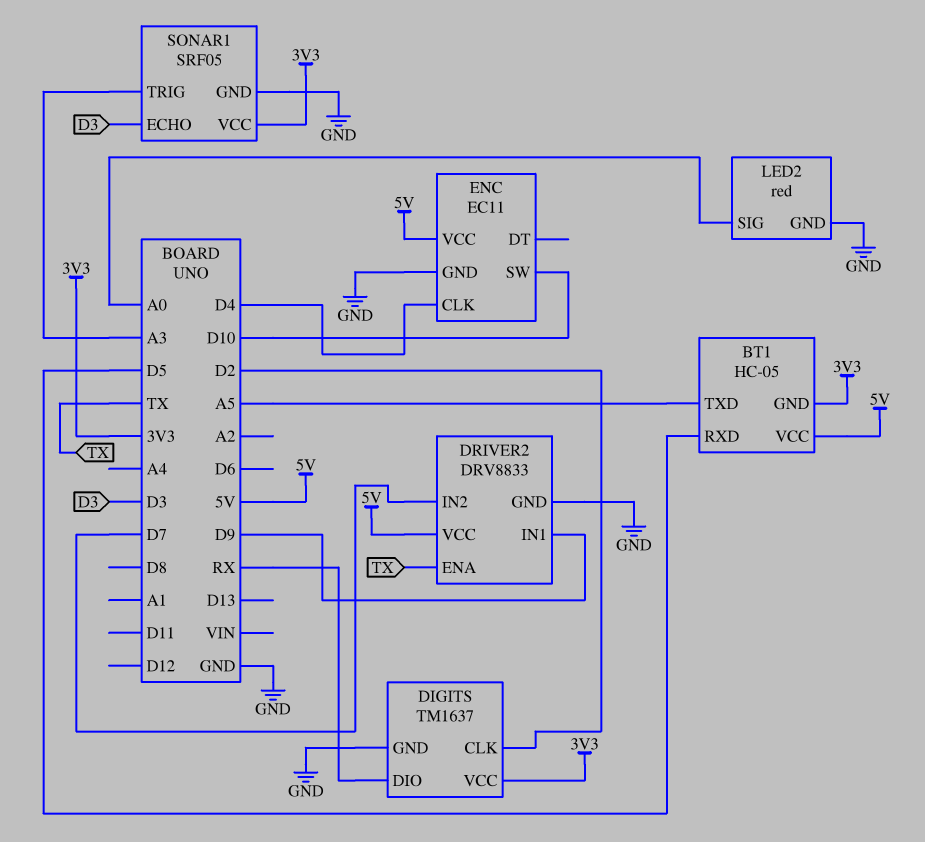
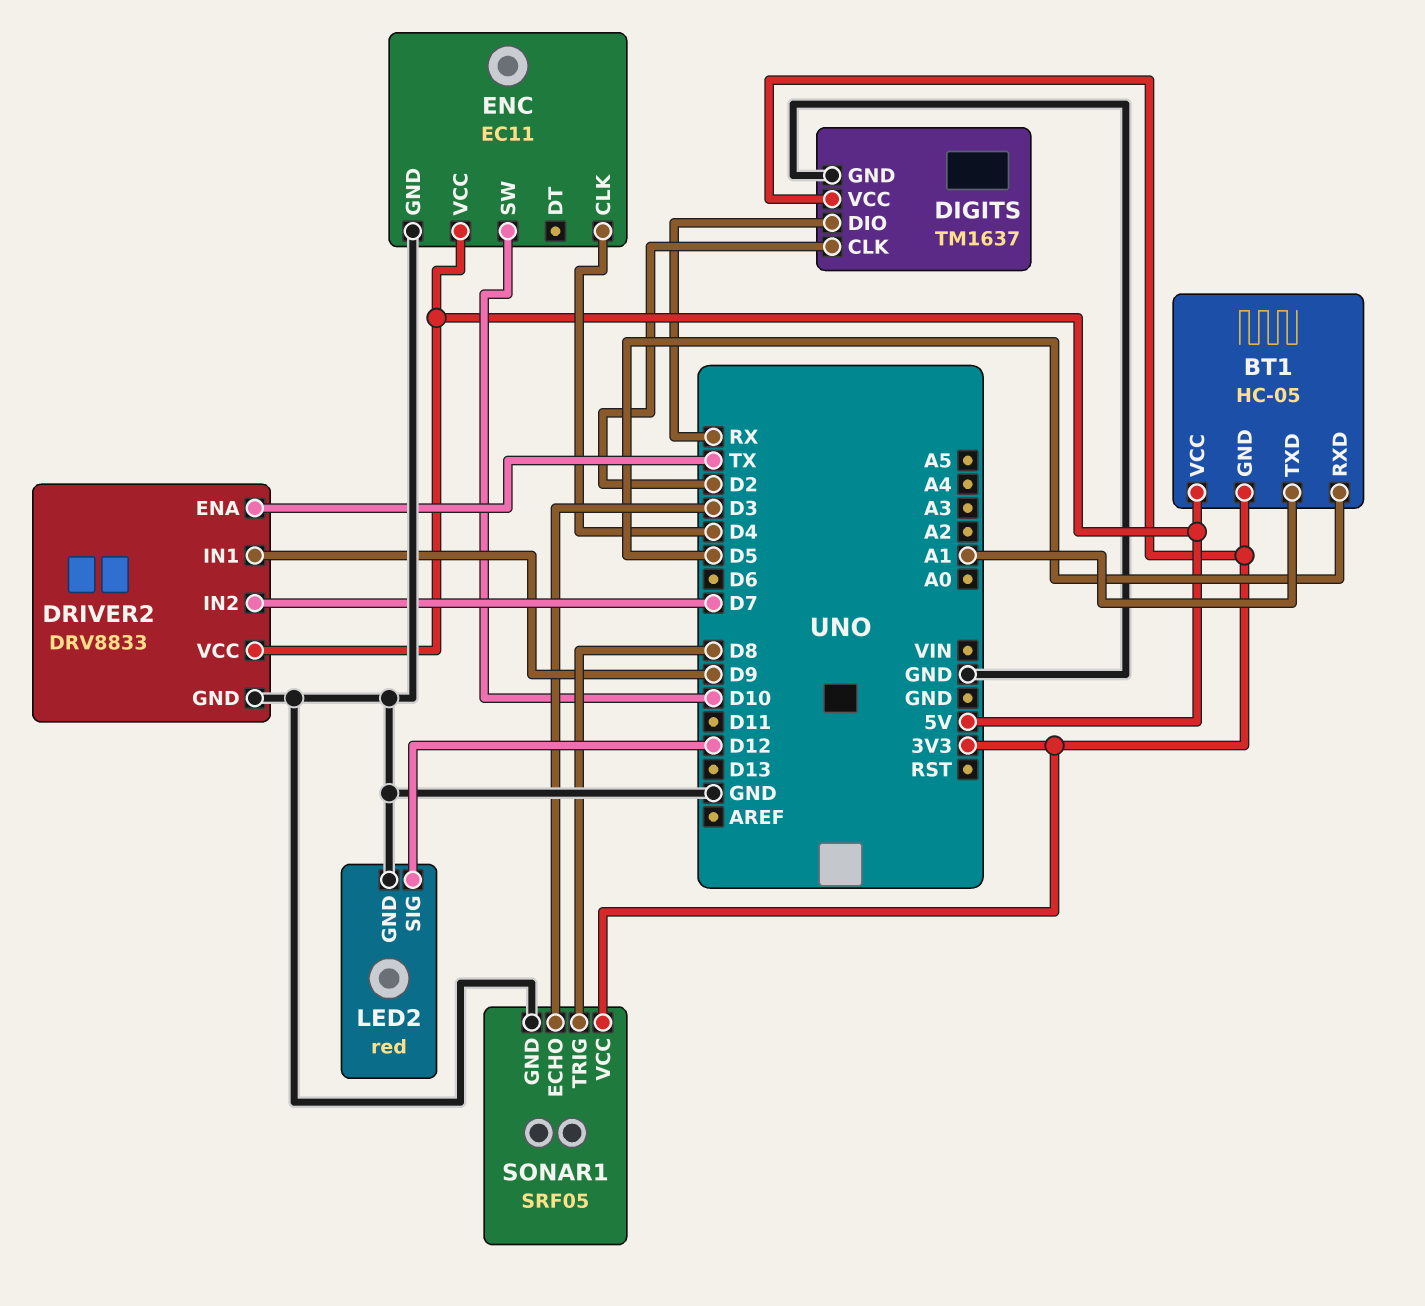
BT1 pin TXD: A5 -> A1
LED2 pin SIG: A0 -> D12
SONAR1 pin TRIG: A3 -> D8

